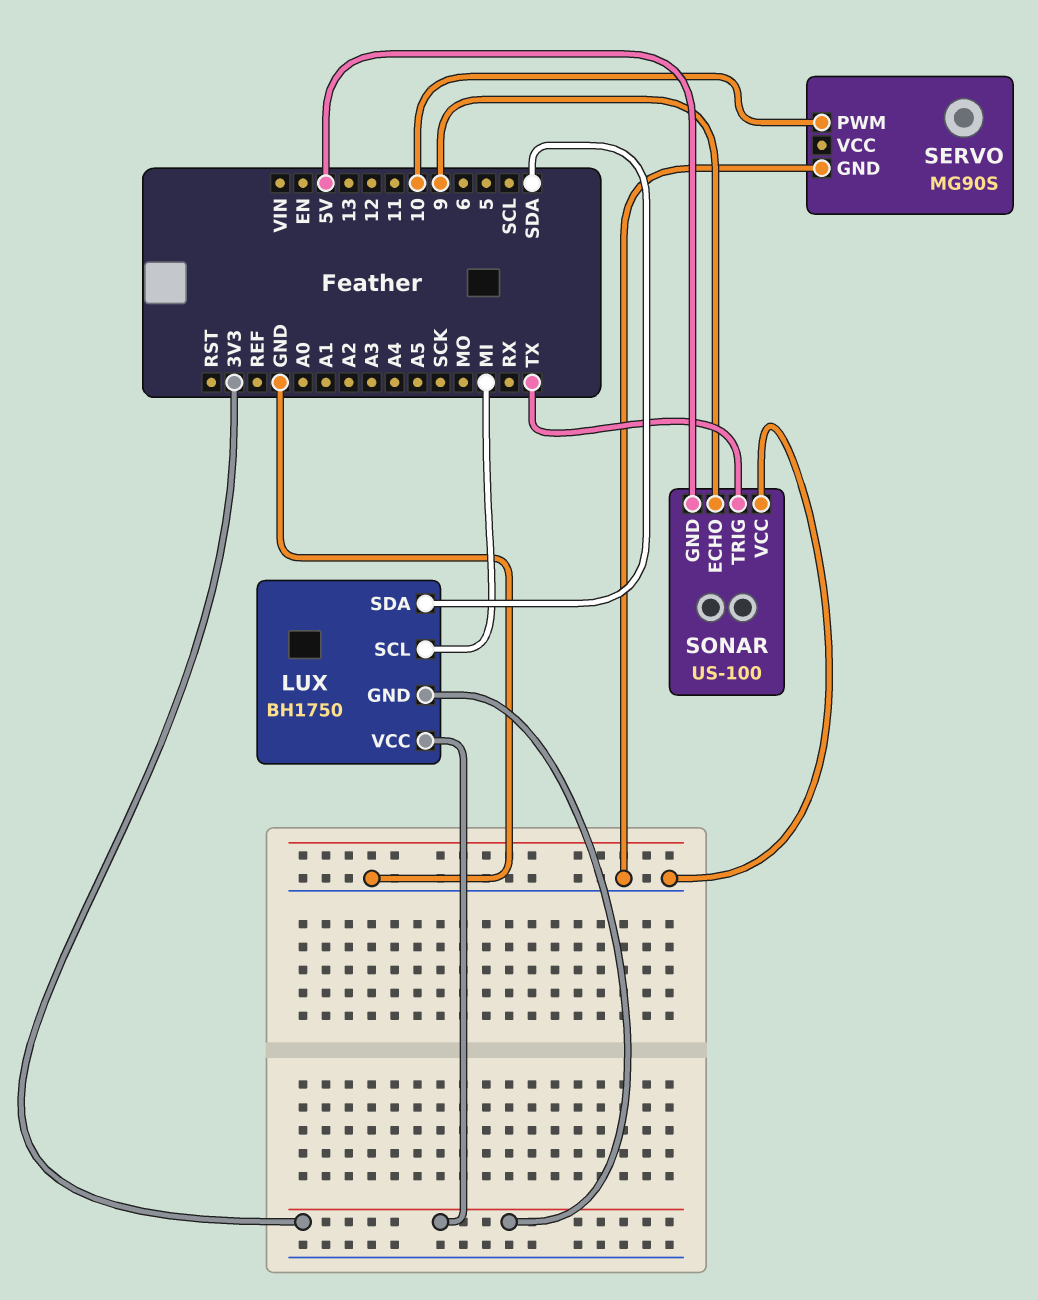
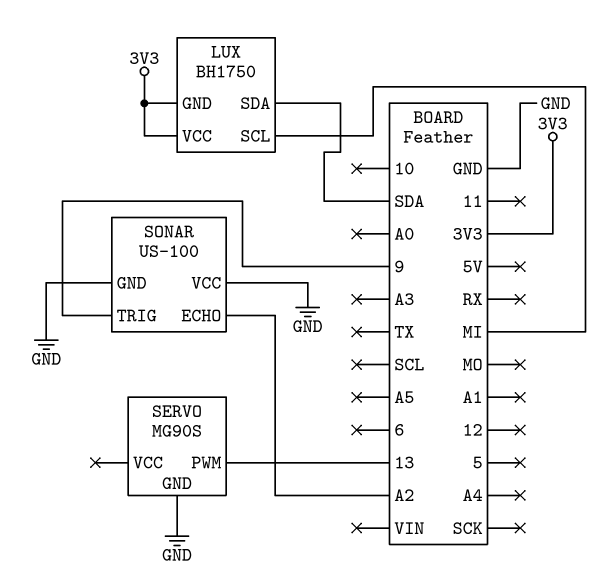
SERVO pin PWM: 10 -> 13
SONAR pin ECHO: 9 -> A2
SONAR pin GND: 5V -> GND
SONAR pin TRIG: TX -> 9

